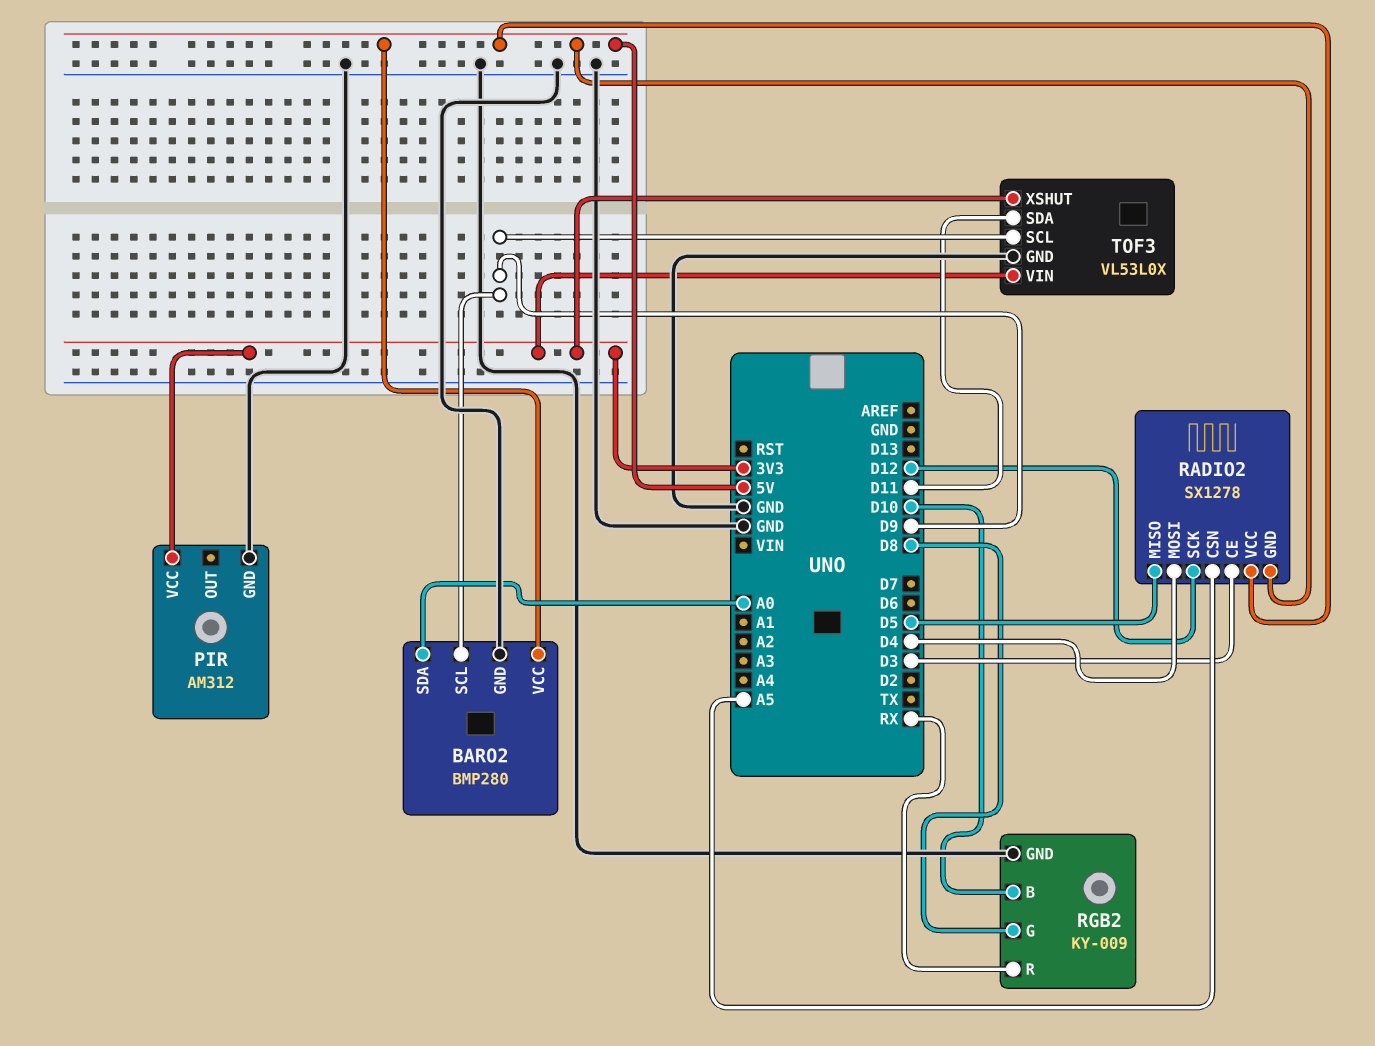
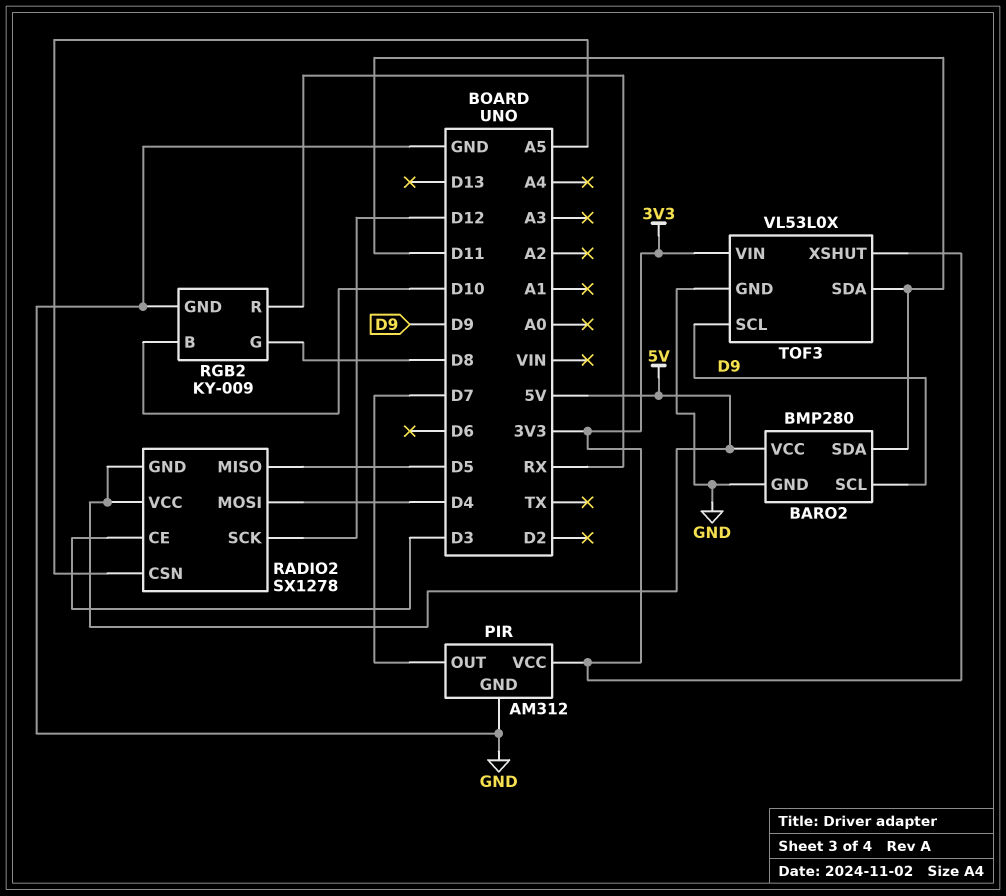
BARO2 pin SDA: A0 -> D11
PIR pin OUT: none -> D7

